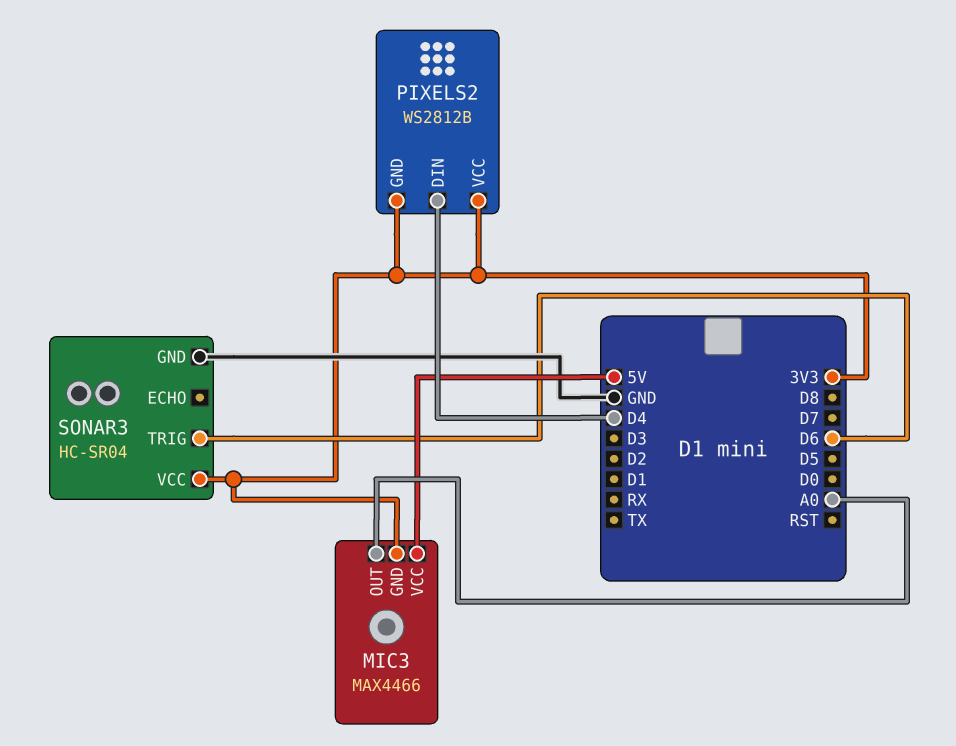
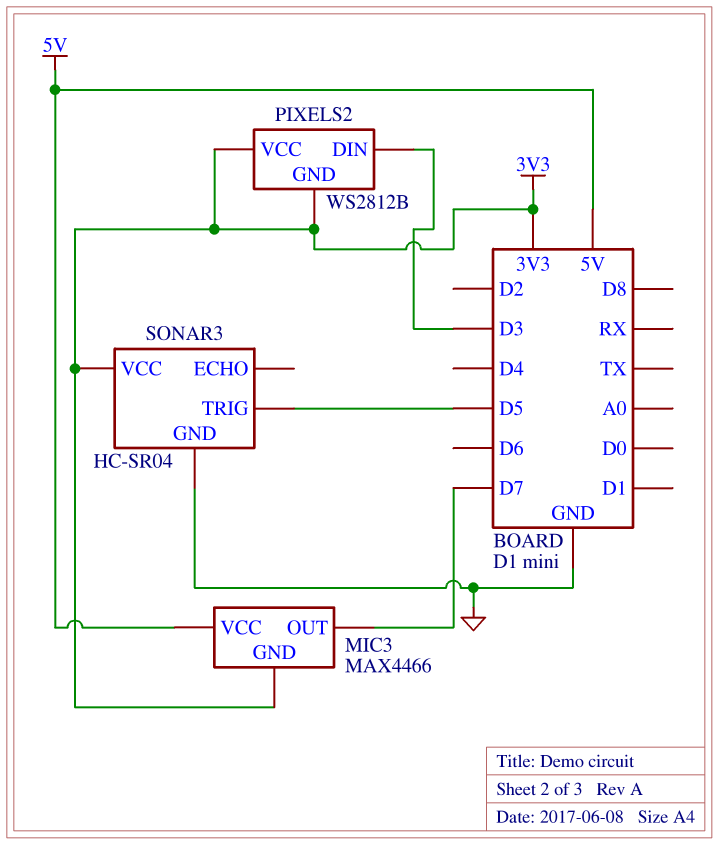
MIC3 pin OUT: A0 -> D7
PIXELS2 pin DIN: D4 -> D3
SONAR3 pin TRIG: D6 -> D5

